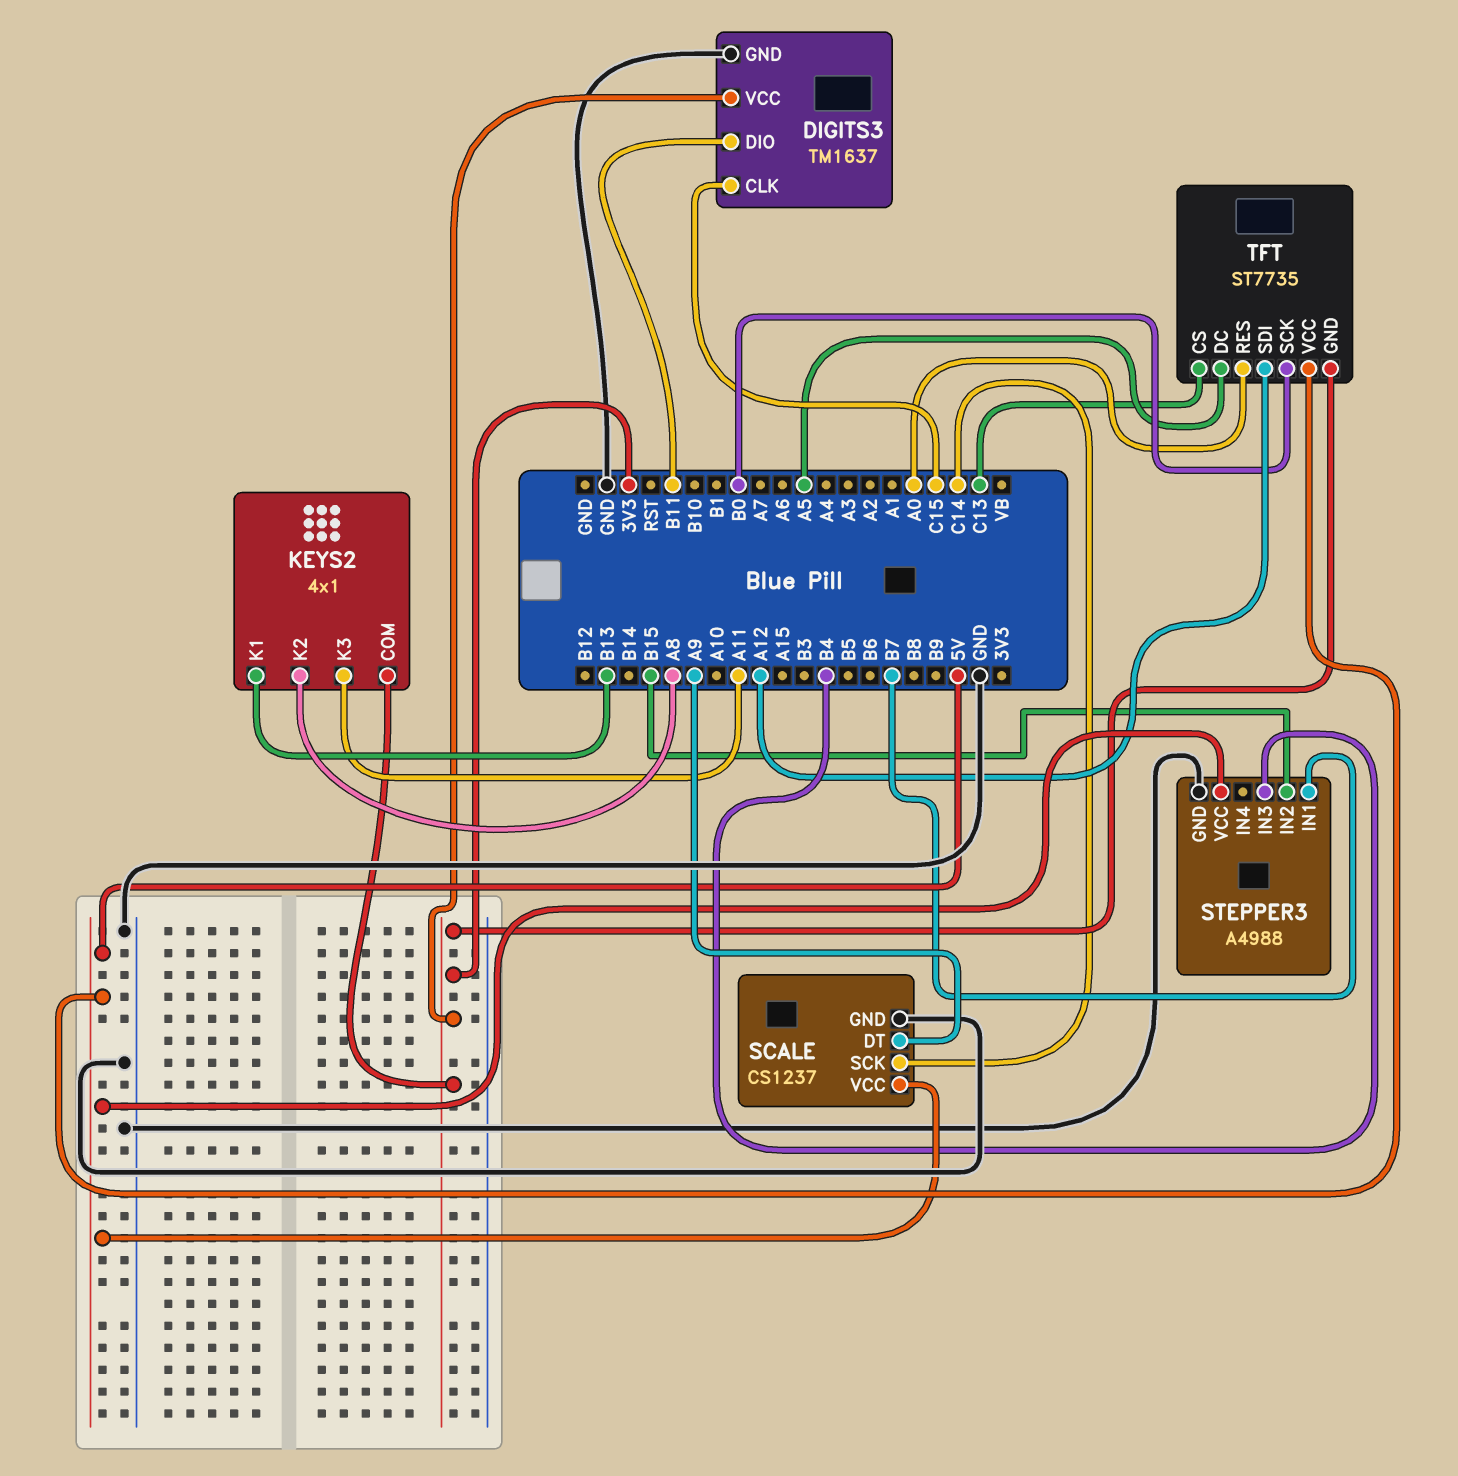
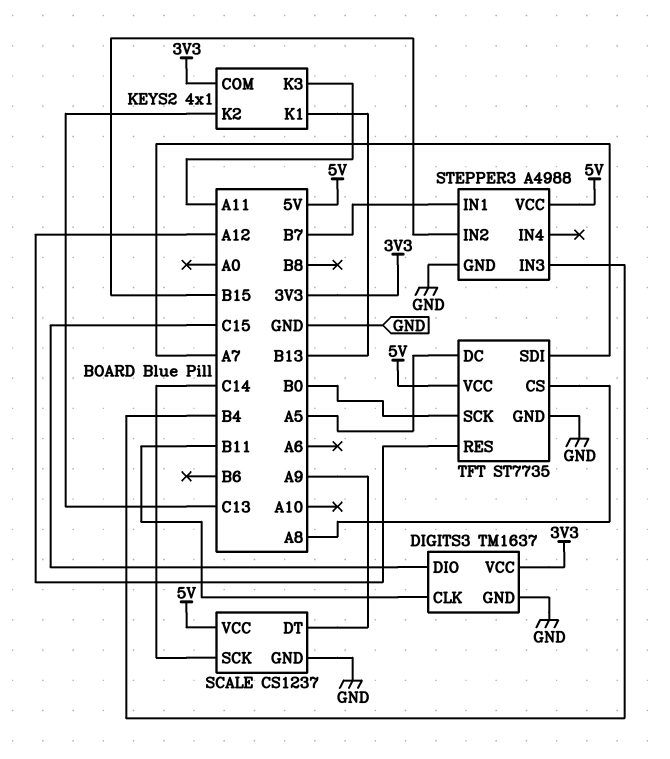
DIGITS3 pin CLK: C15 -> B11
DIGITS3 pin DIO: B11 -> C15
KEYS2 pin K2: A8 -> C13
TFT pin CS: C13 -> A8
TFT pin GND: 3V3 -> GND
TFT pin RES: A0 -> A12
TFT pin SDI: A12 -> A7

